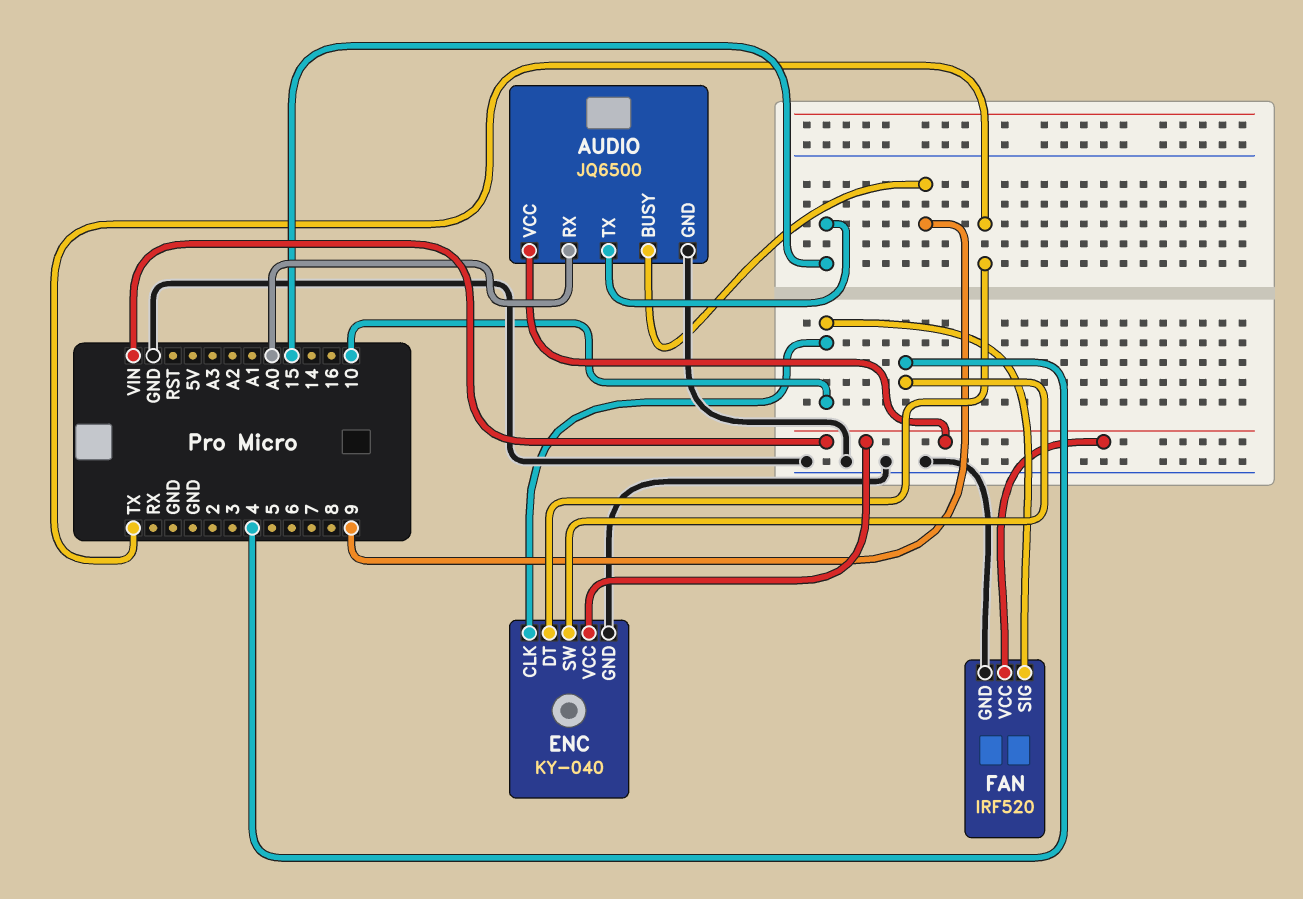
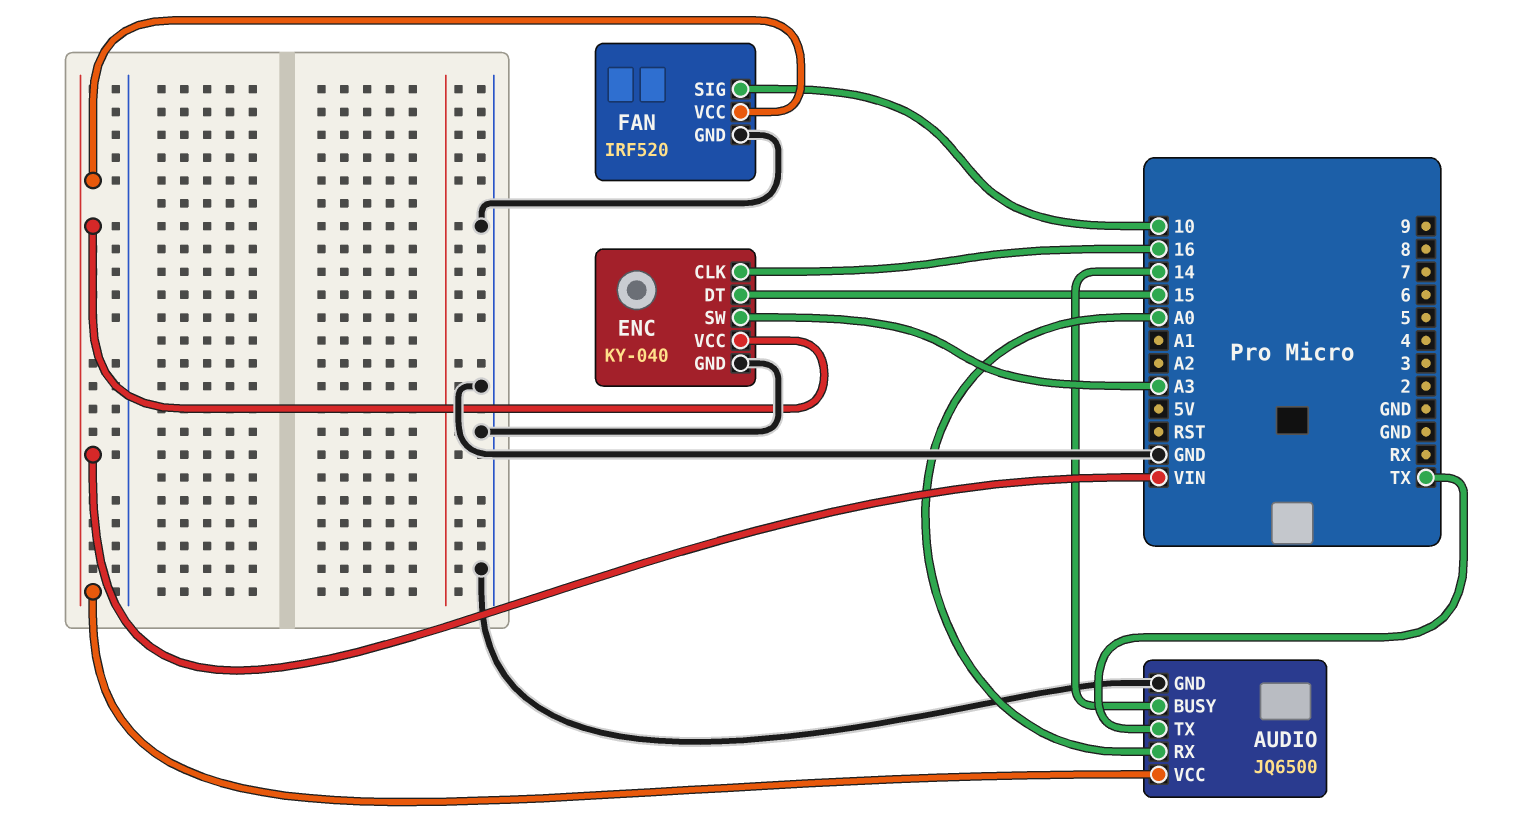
AUDIO pin BUSY: 9 -> 14
AUDIO pin TX: 15 -> TX
ENC pin CLK: 10 -> 16
ENC pin DT: TX -> 15
ENC pin SW: 4 -> A3

